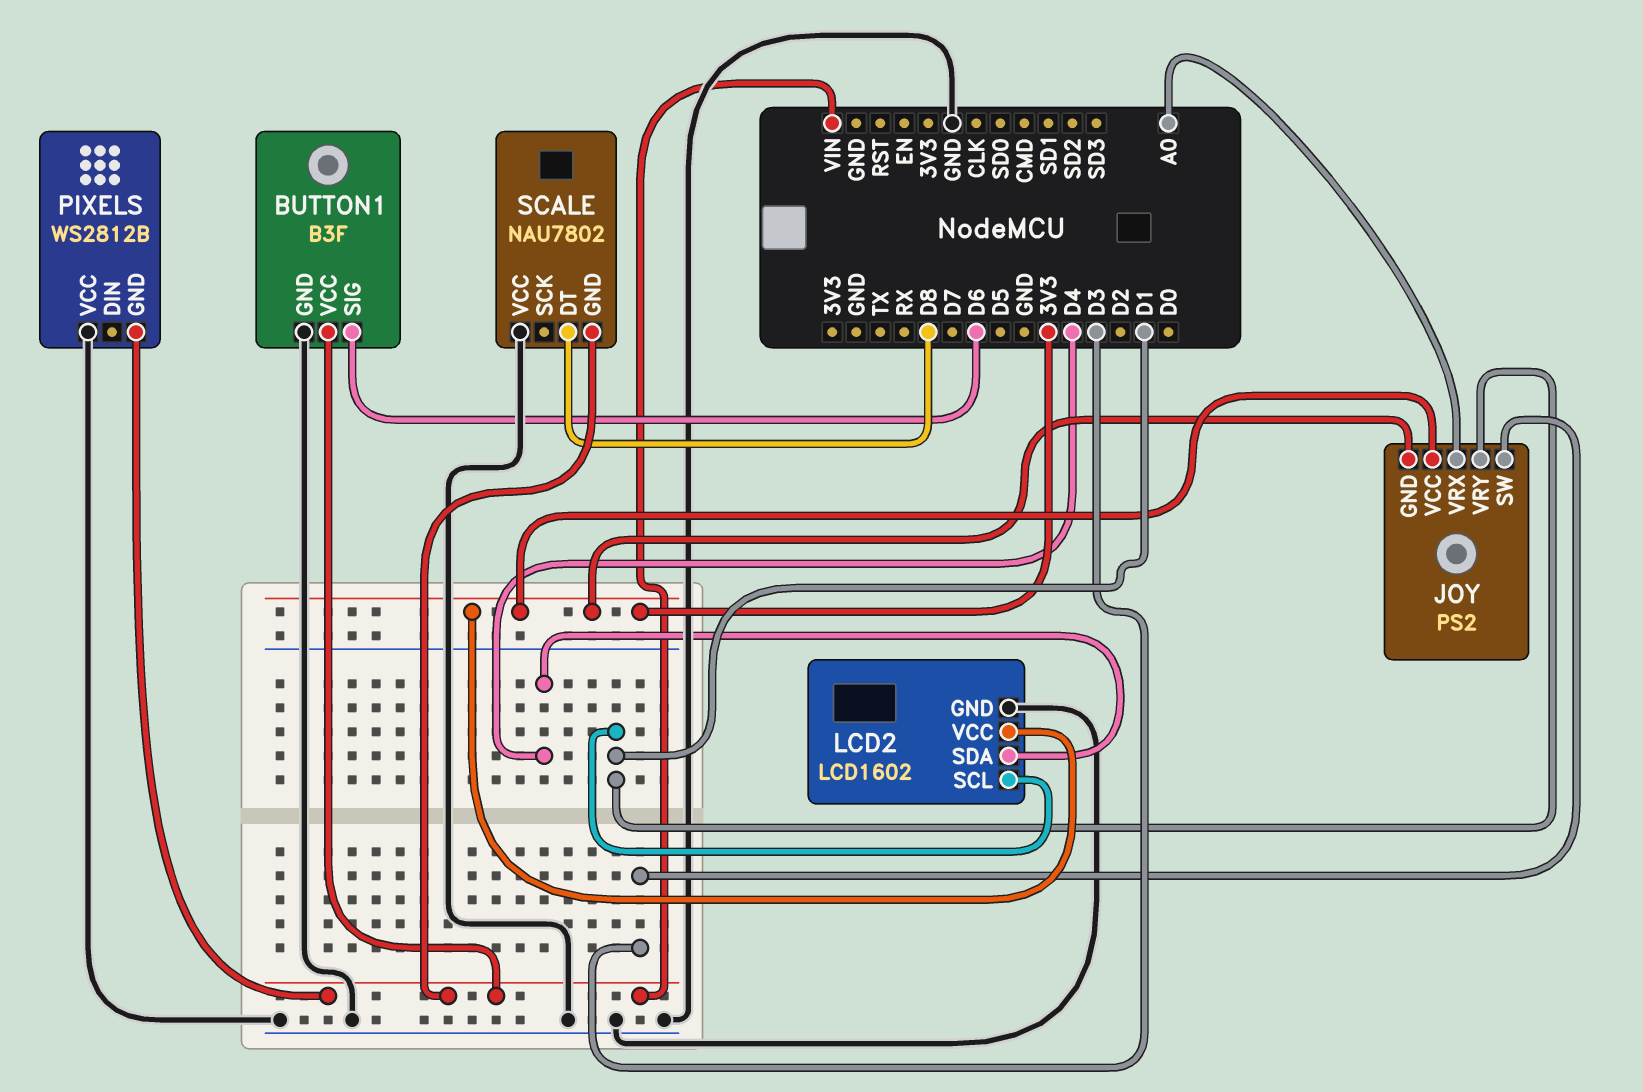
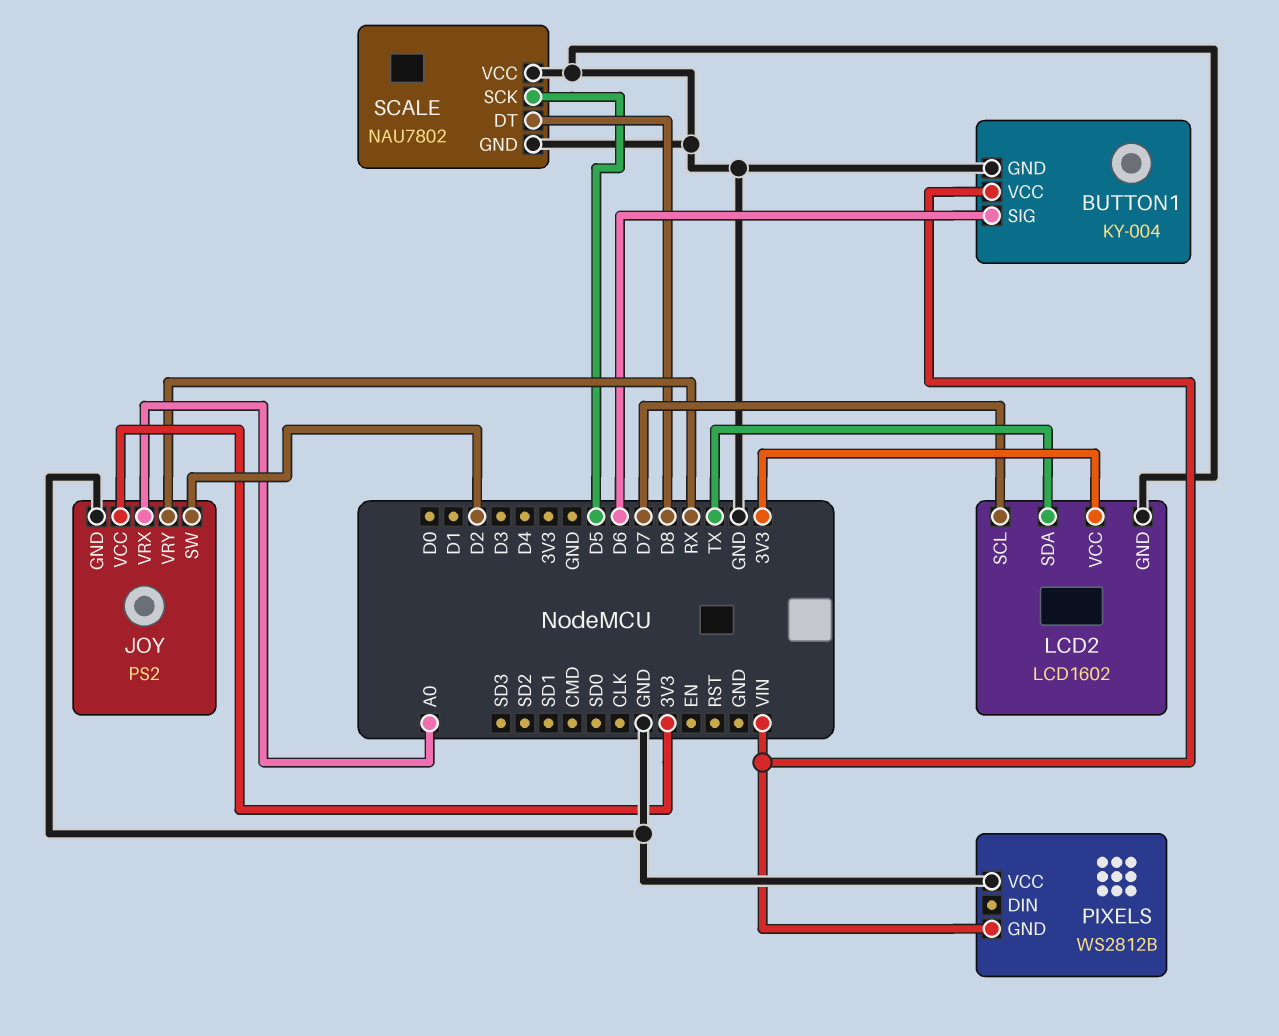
BUTTON1: B3F -> KY-004
JOY pin GND: 3V3 -> GND
JOY pin SW: D3 -> D2
JOY pin VRY: D1 -> RX
LCD2 pin SCL: D1 -> D7
LCD2 pin SDA: D4 -> TX
SCALE pin GND: VIN -> GND
SCALE pin SCK: none -> D5

